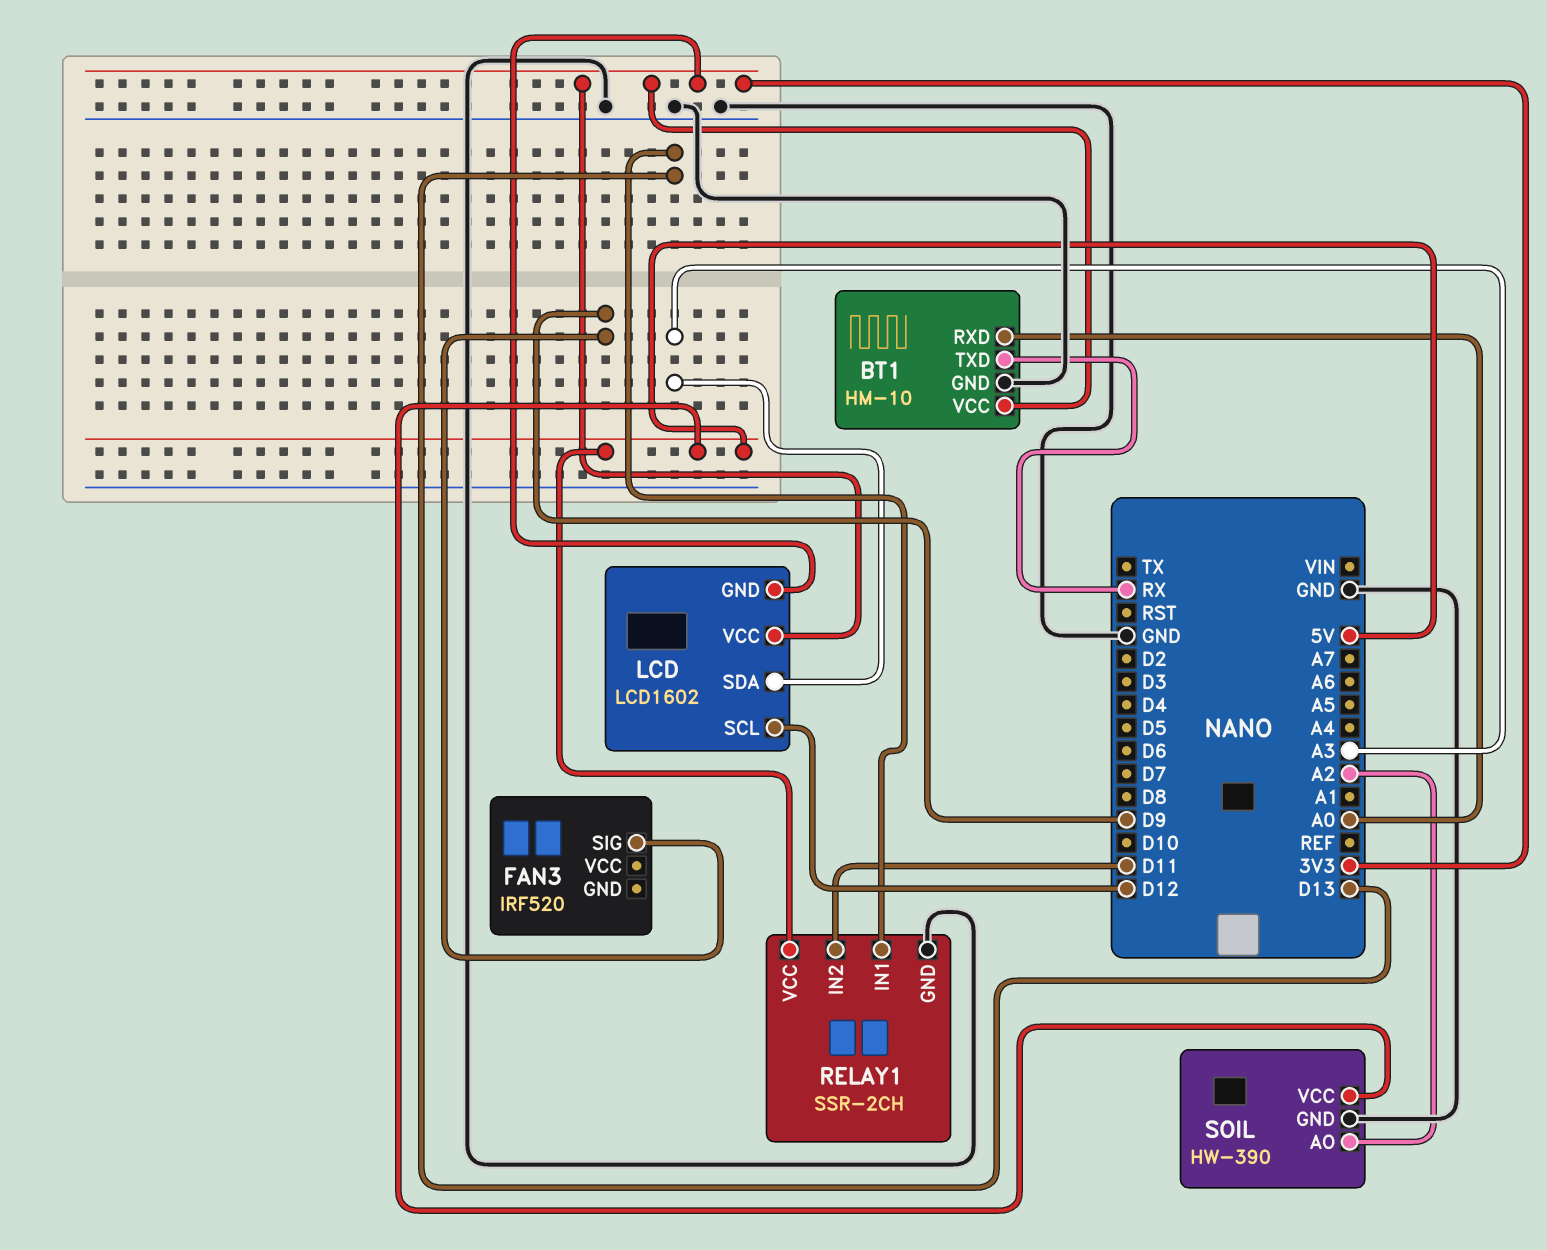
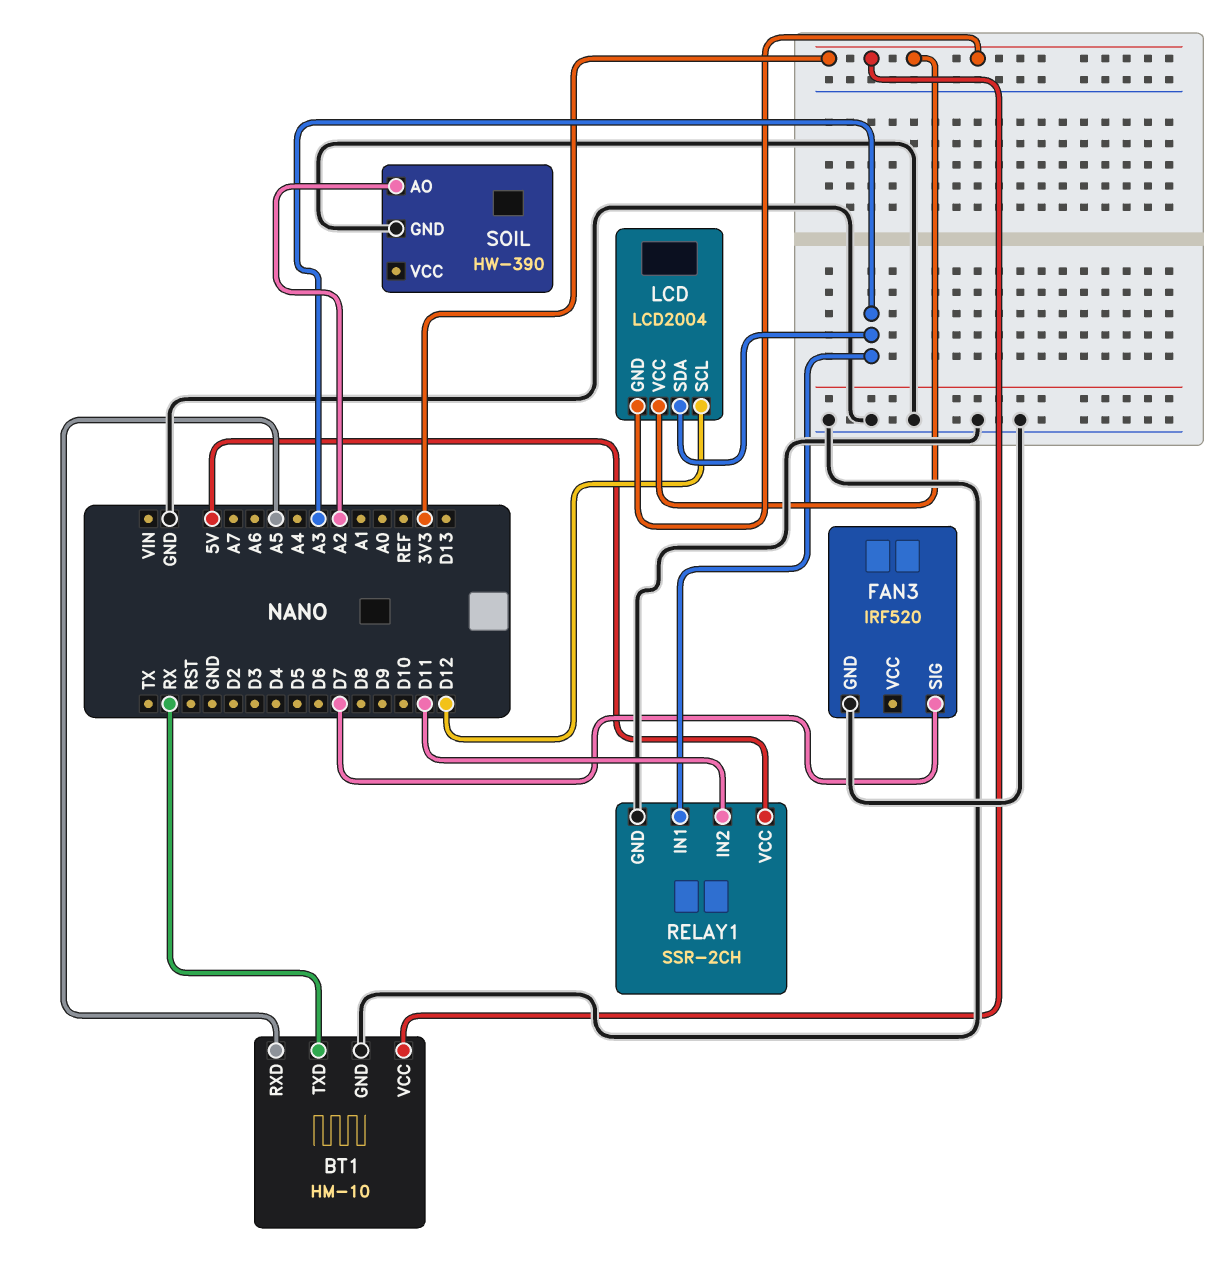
BT1 pin RXD: A0 -> A5
FAN3 pin GND: none -> GND
FAN3 pin SIG: D9 -> D7
LCD: LCD1602 -> LCD2004
RELAY1 pin IN1: D13 -> A3
SOIL pin VCC: 5V -> none

